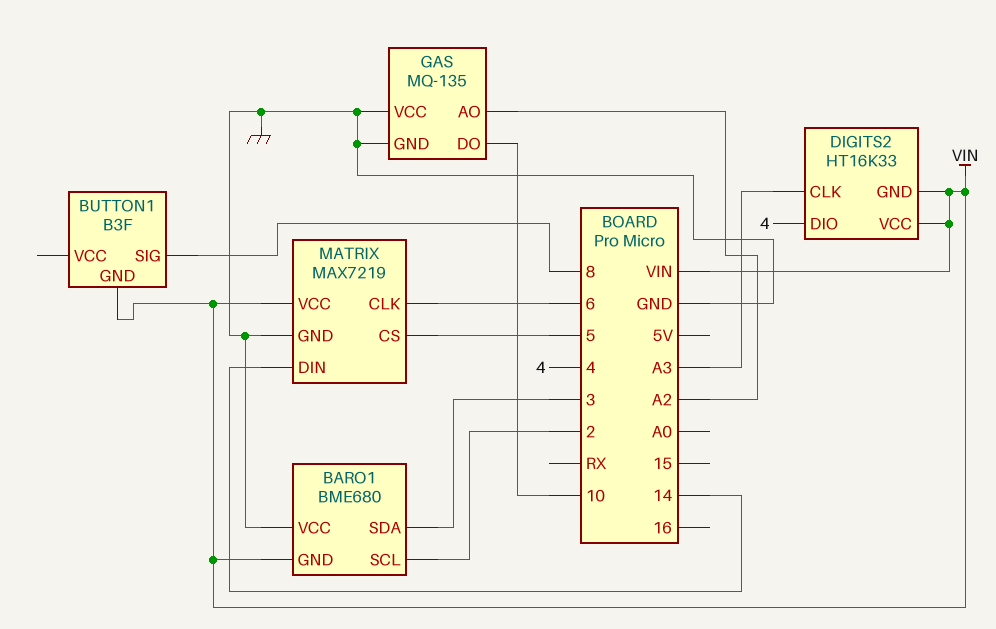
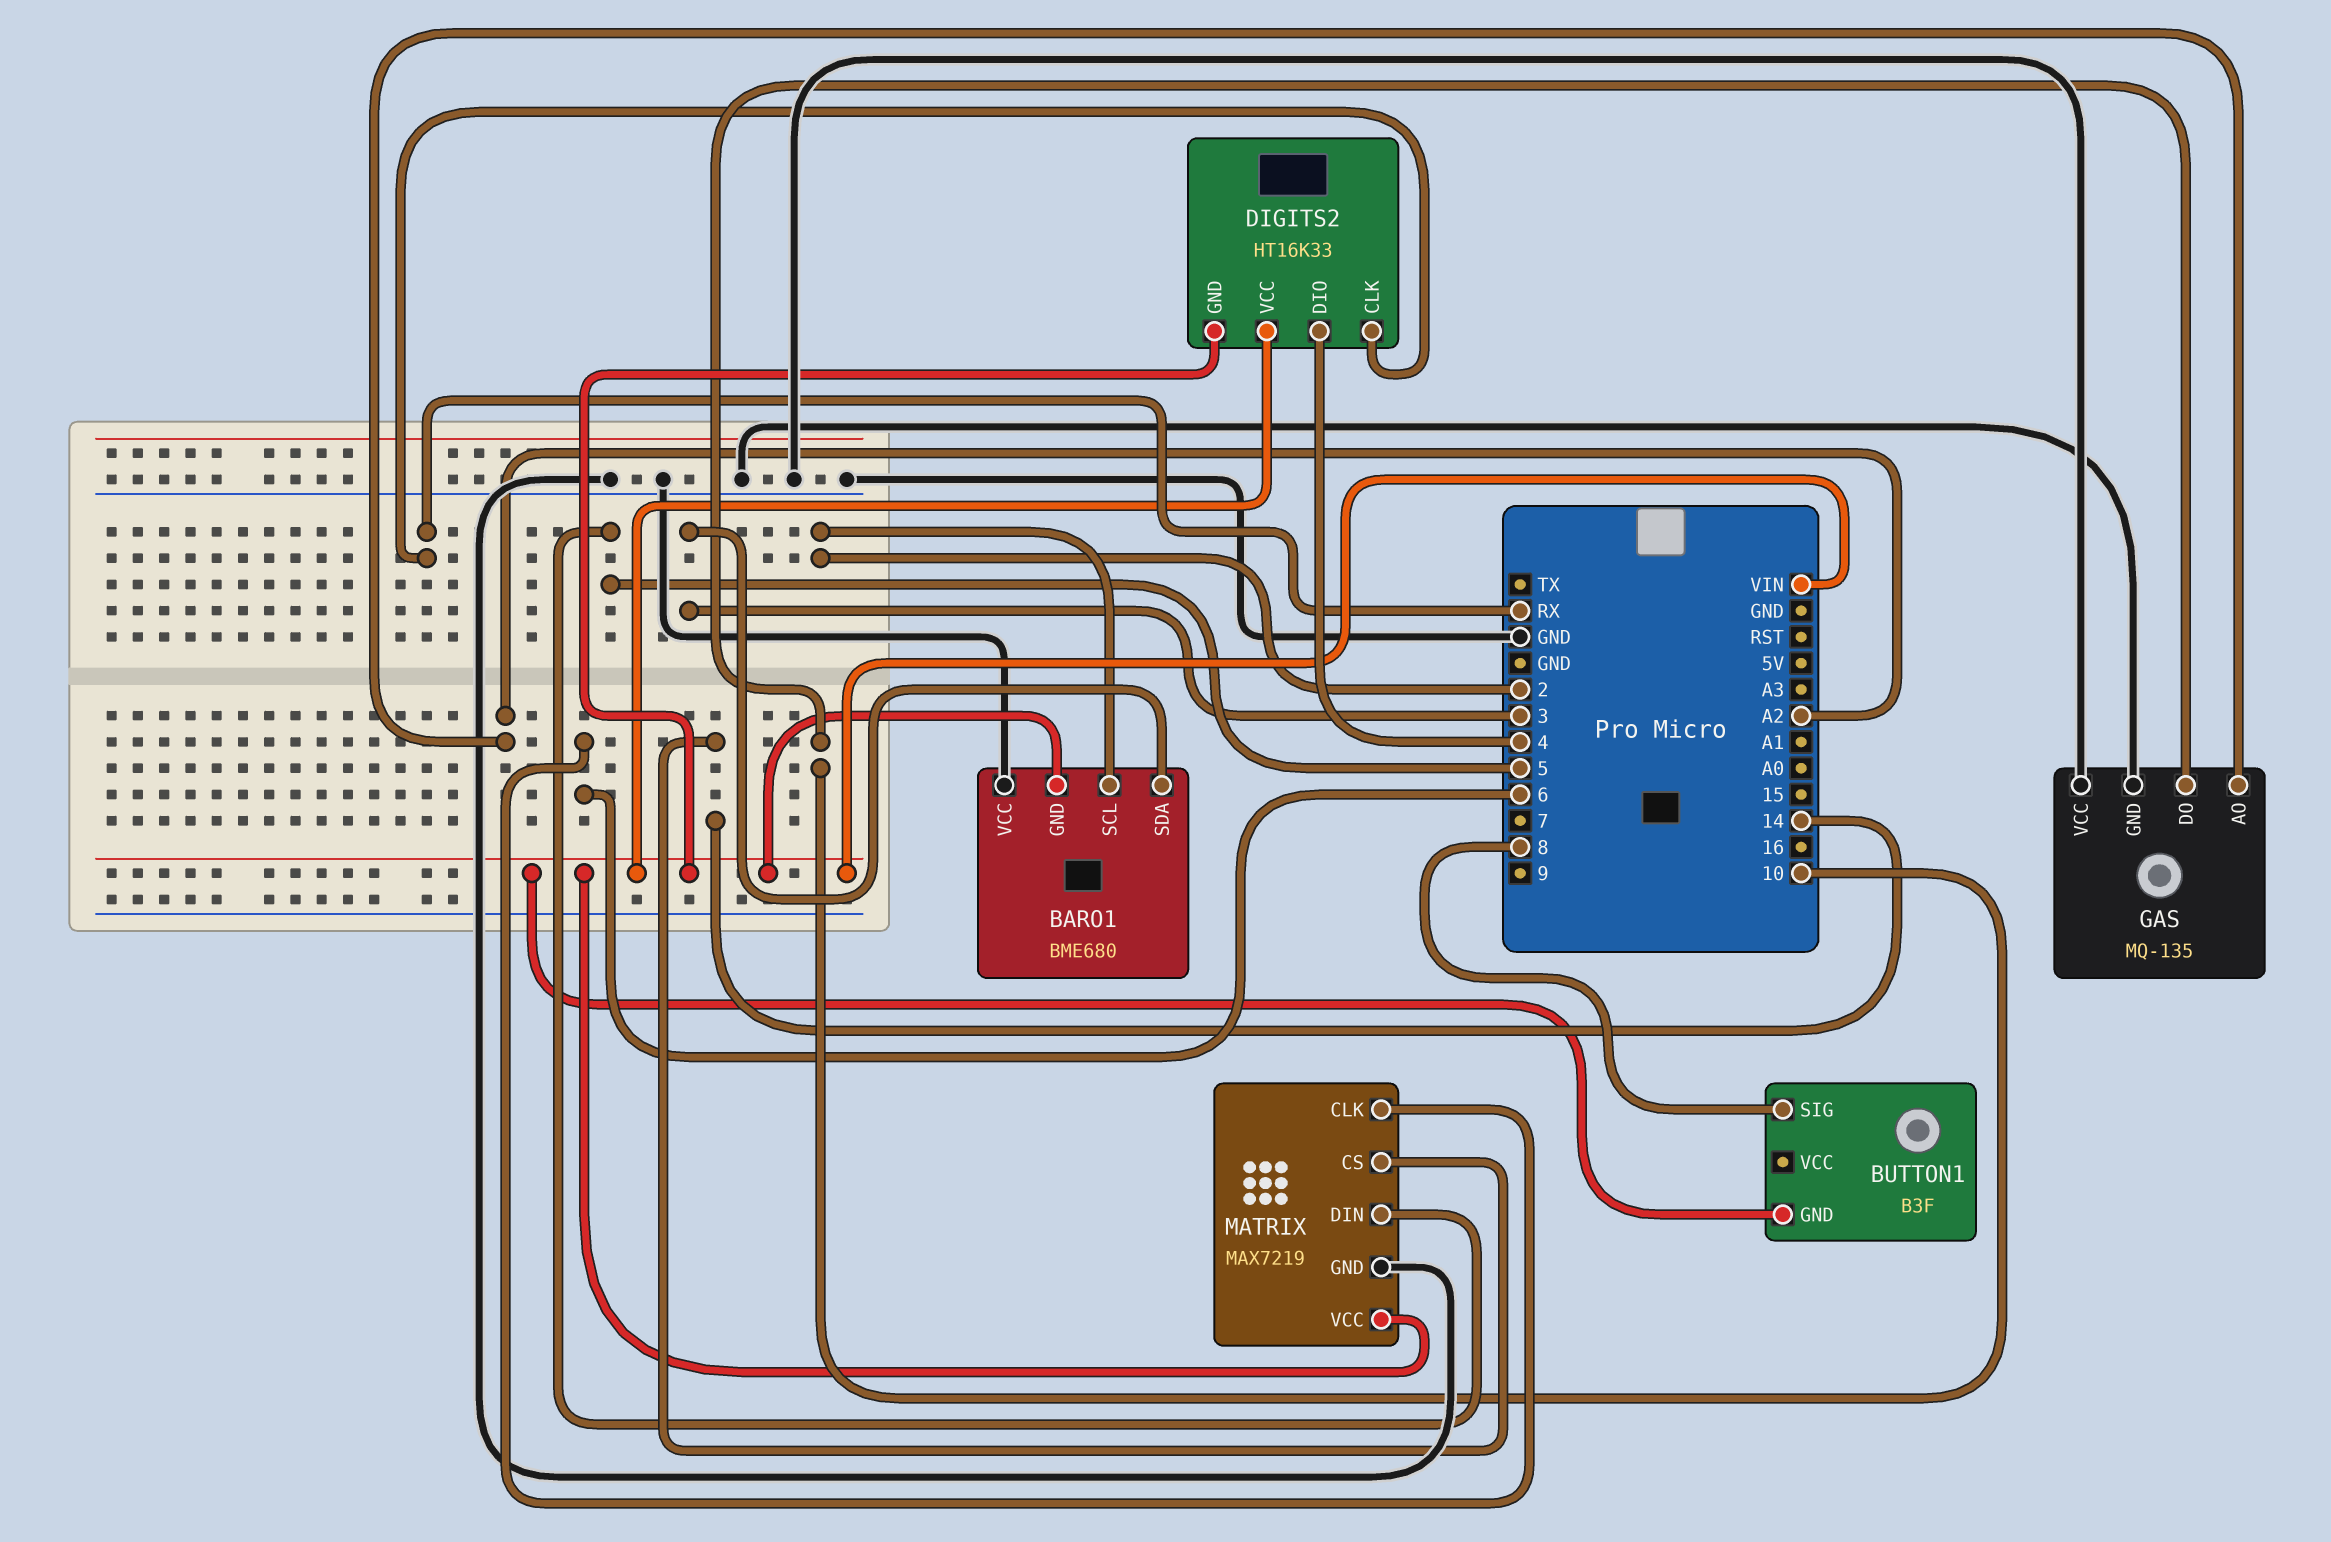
DIGITS2 pin CLK: A3 -> RX
MATRIX pin CS: 5 -> 14
MATRIX pin DIN: 14 -> 5

